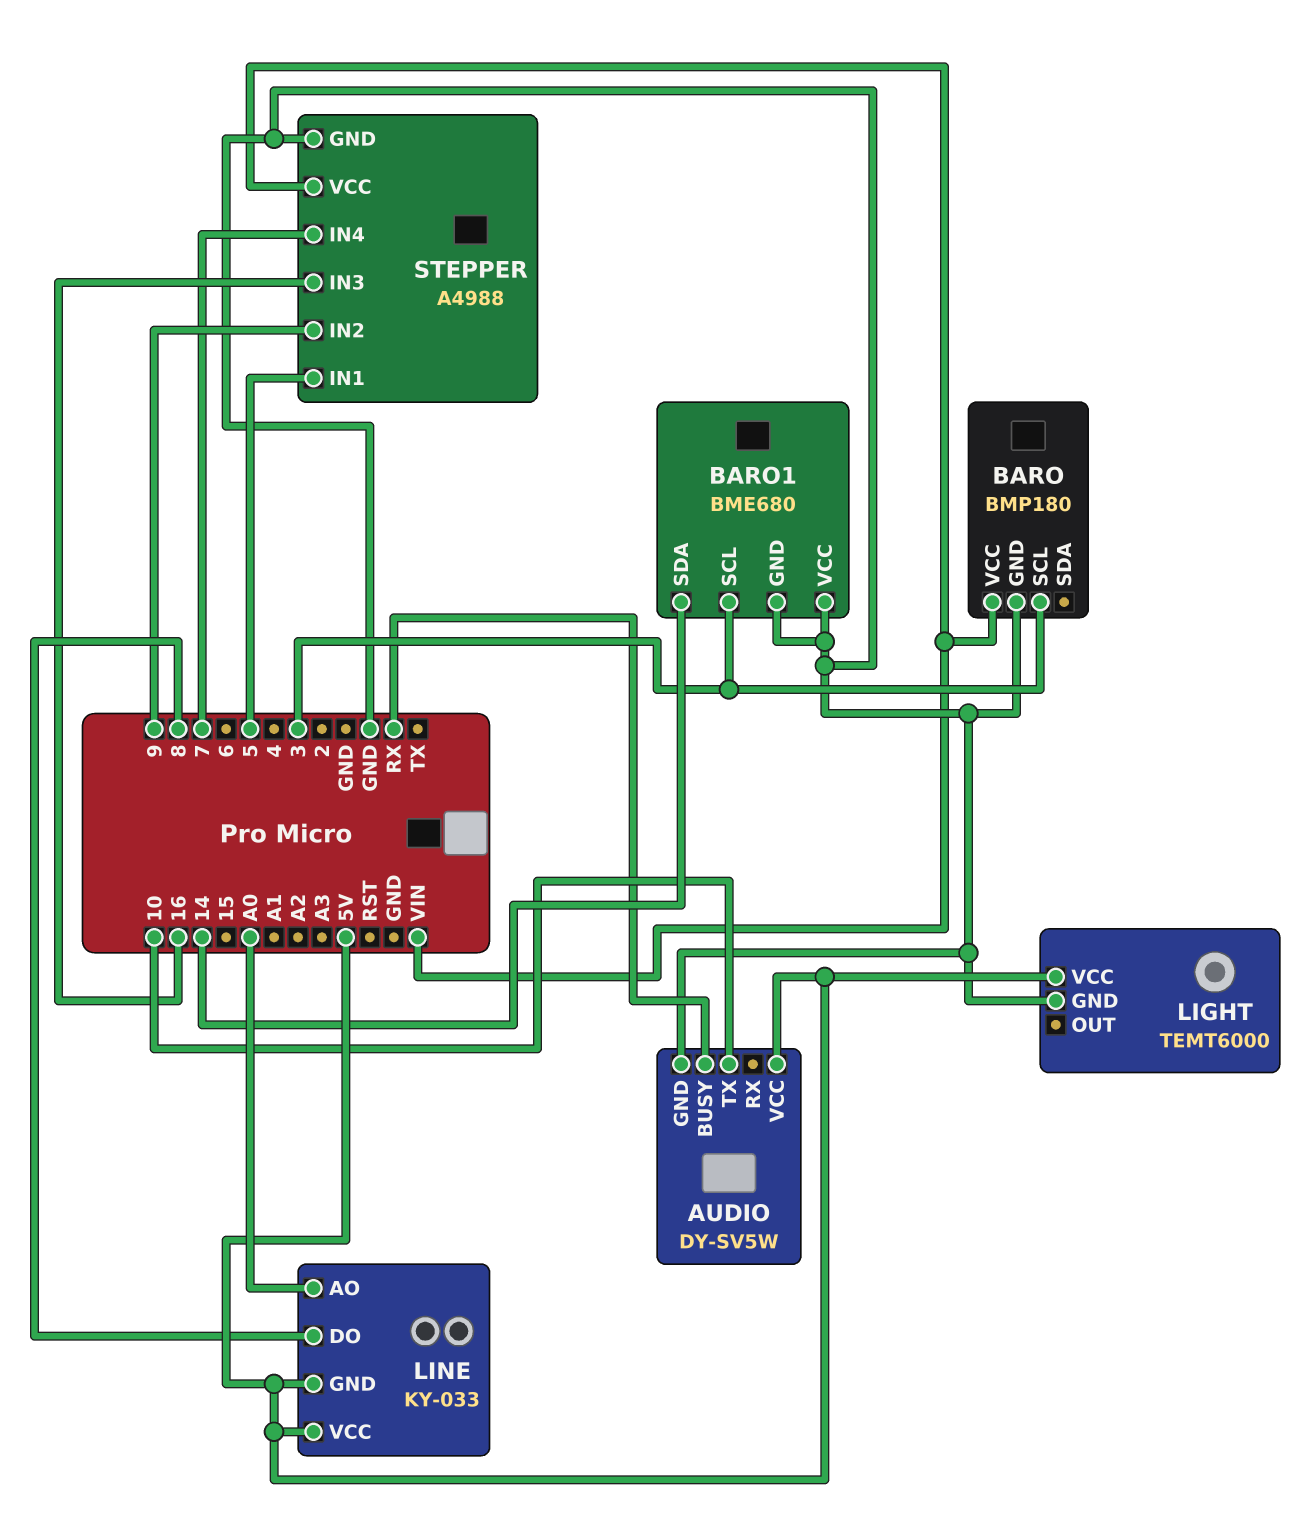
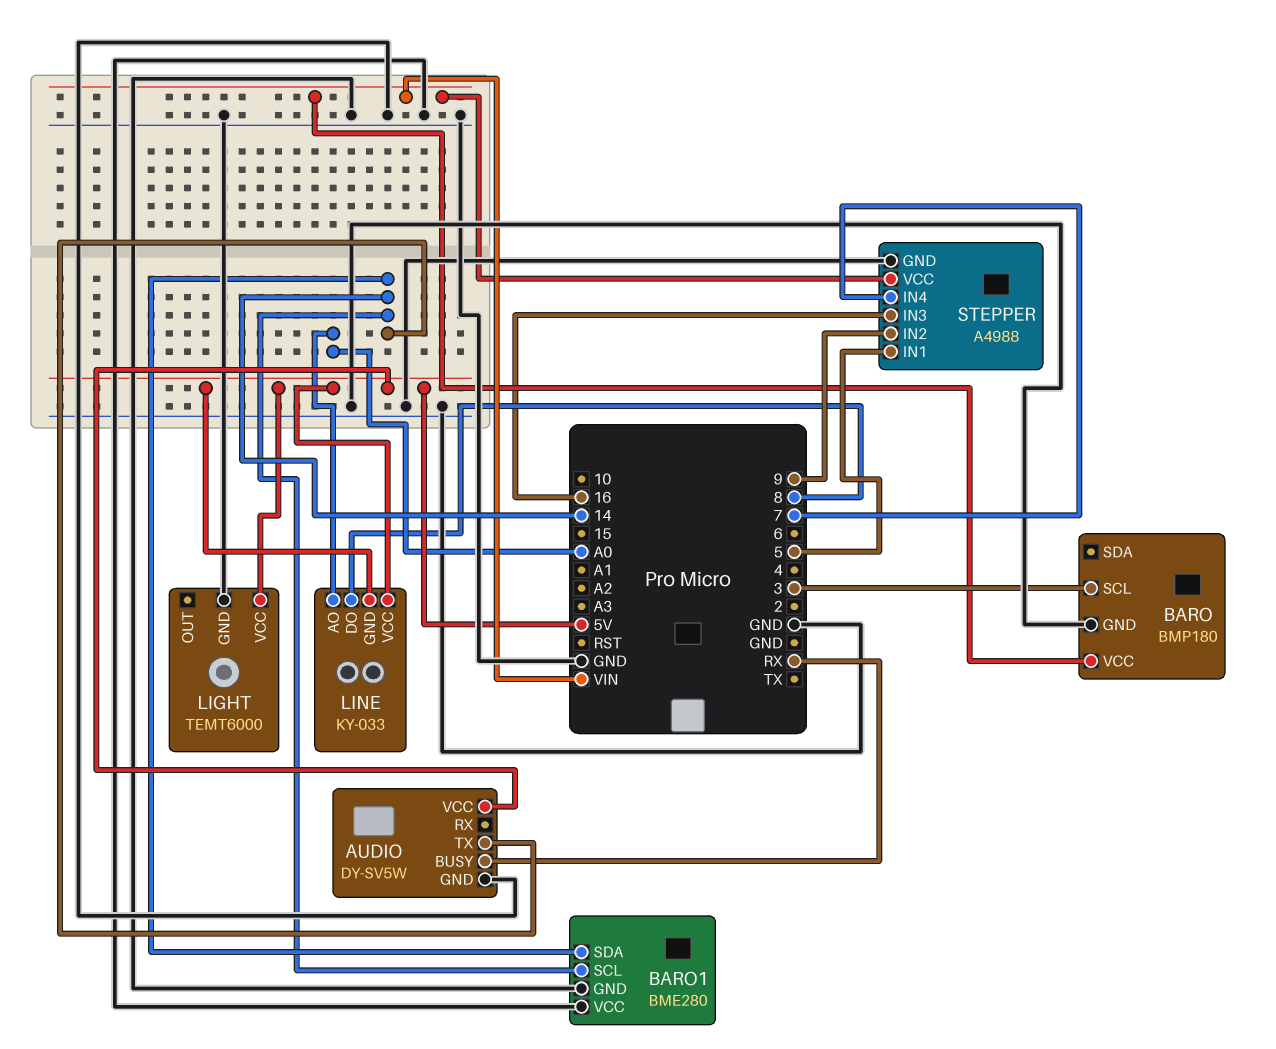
AUDIO pin TX: 10 -> 14
BARO1: BME680 -> BME280
BARO1 pin SCL: 3 -> 14

